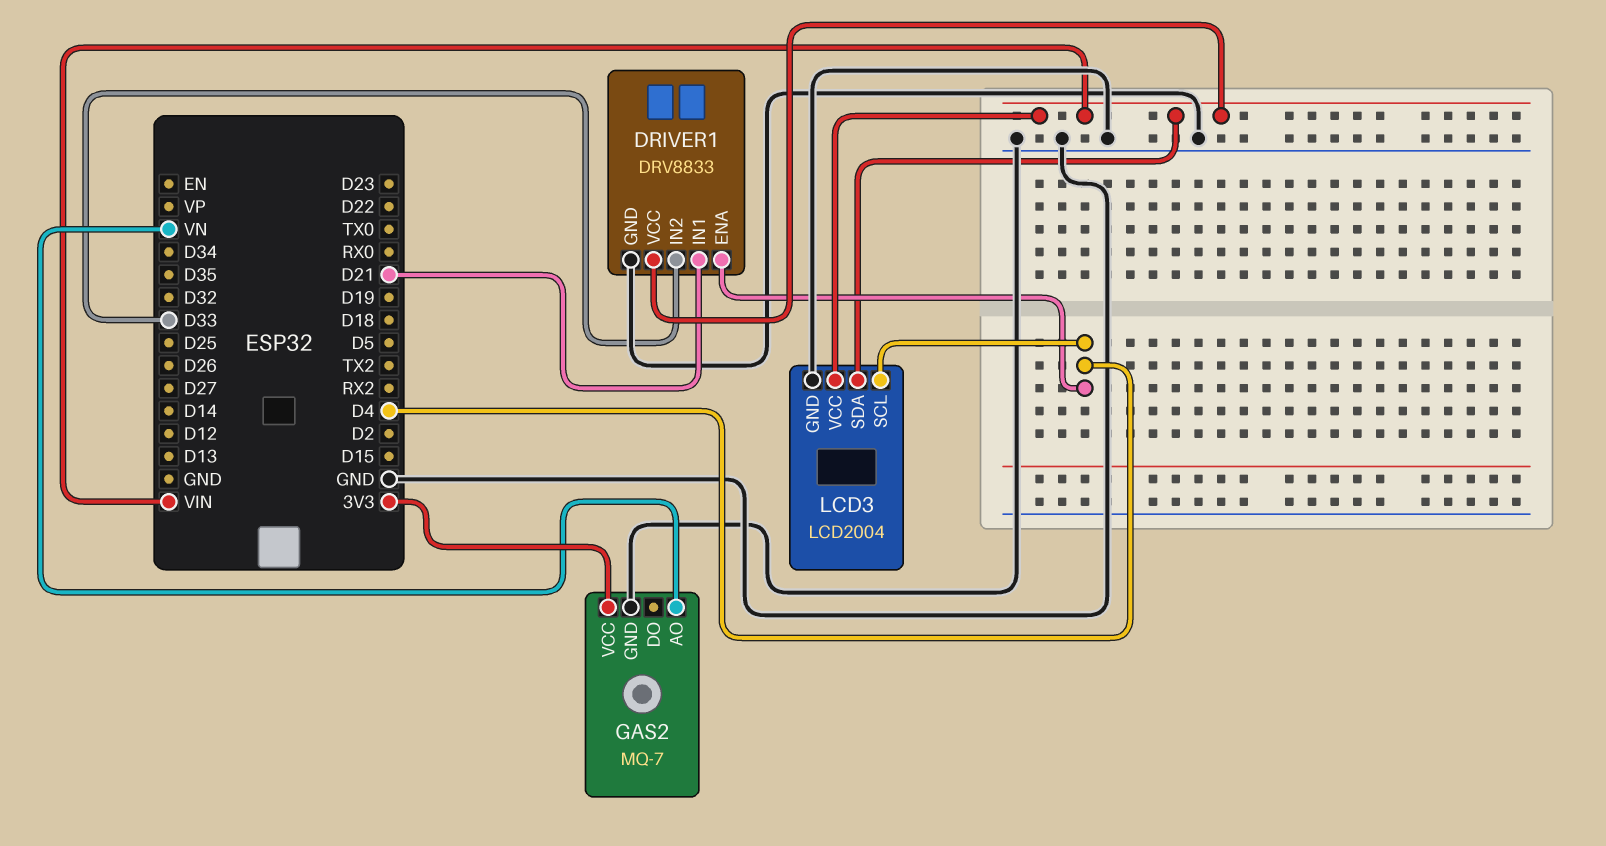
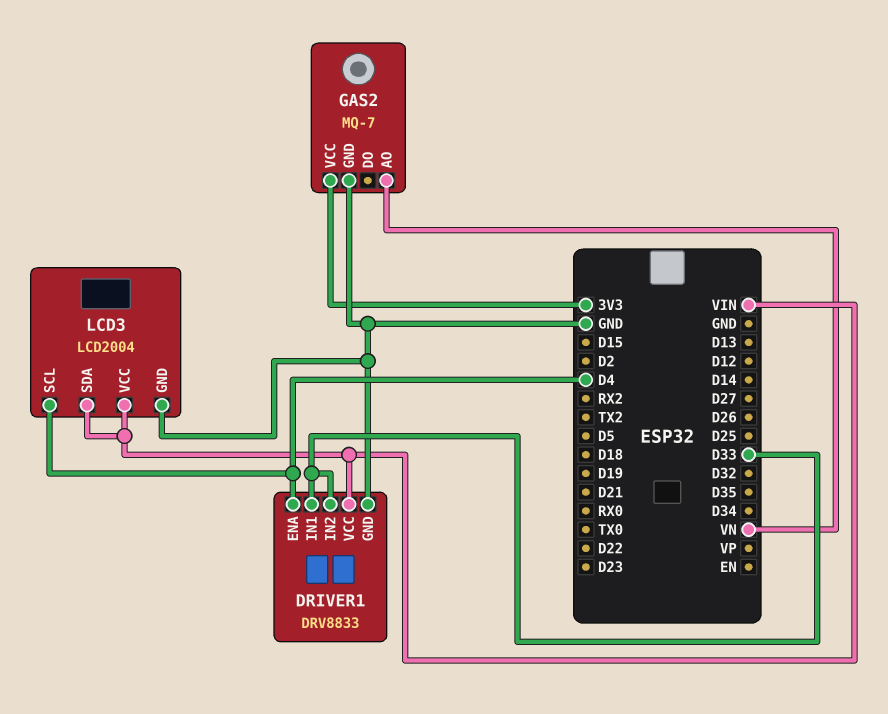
DRIVER1 pin IN1: D21 -> D33

